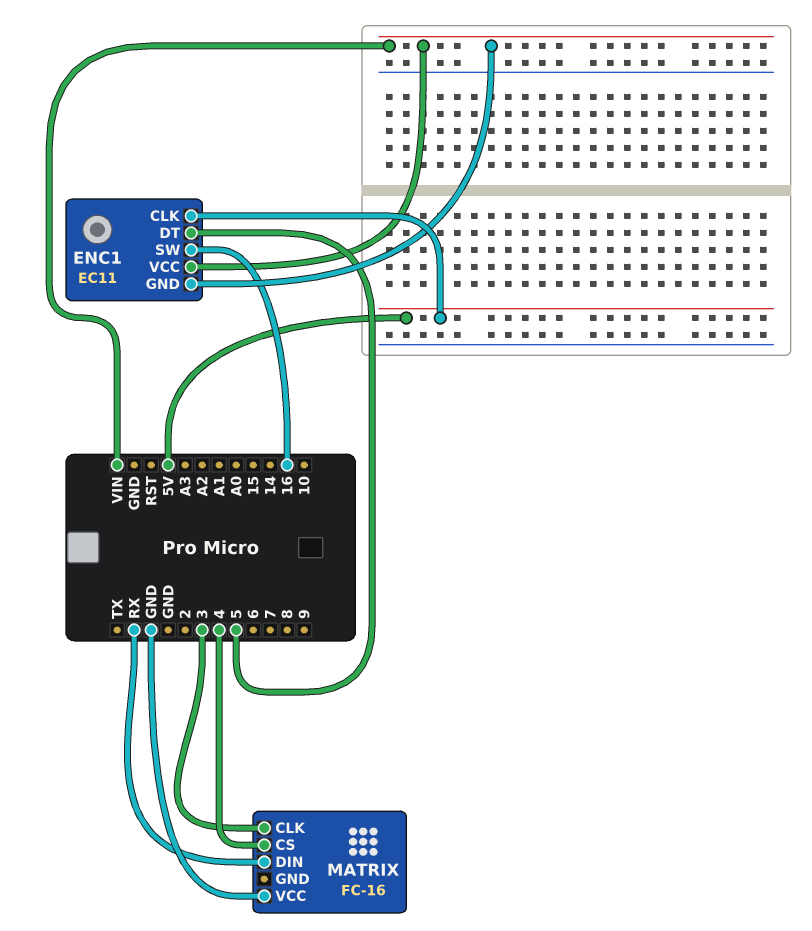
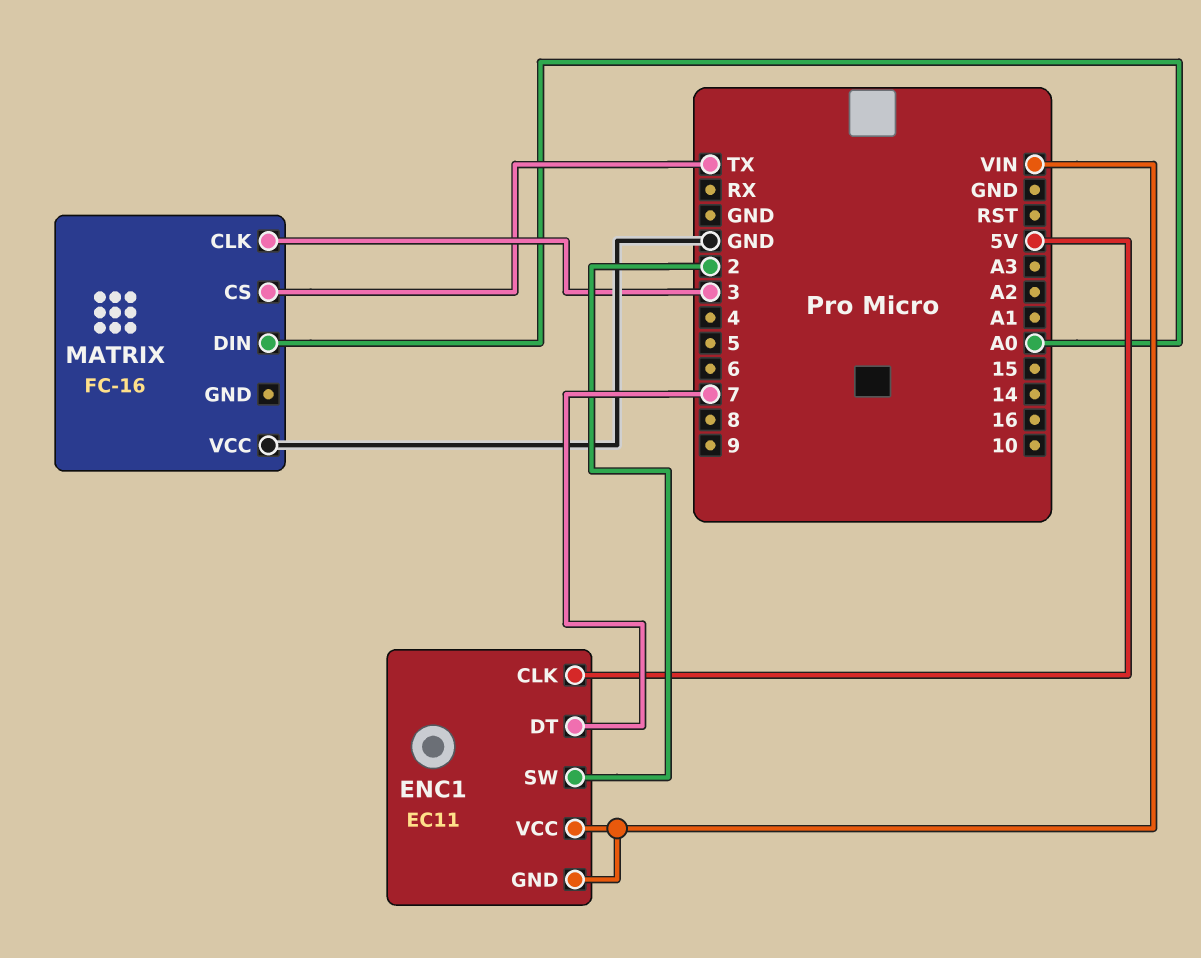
ENC1 pin DT: 5 -> 7
ENC1 pin SW: 16 -> 2
MATRIX pin CS: 4 -> TX
MATRIX pin DIN: RX -> A0

